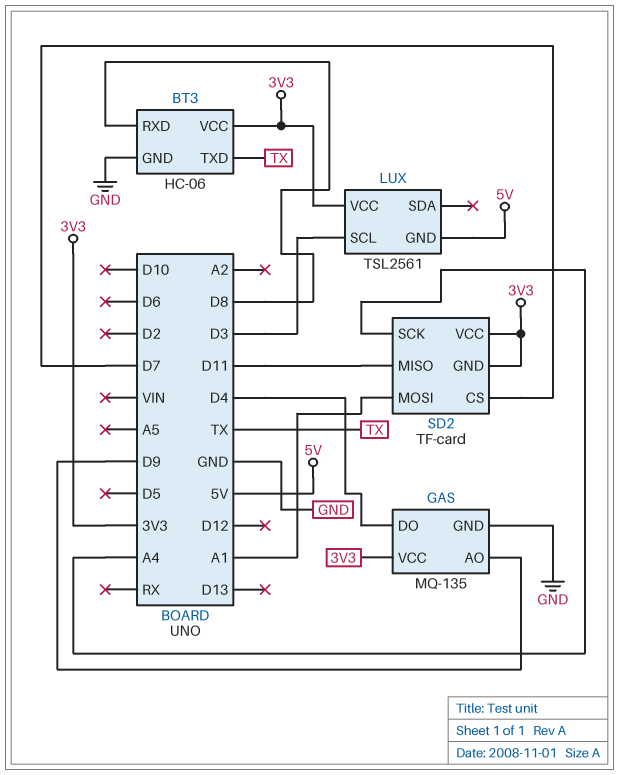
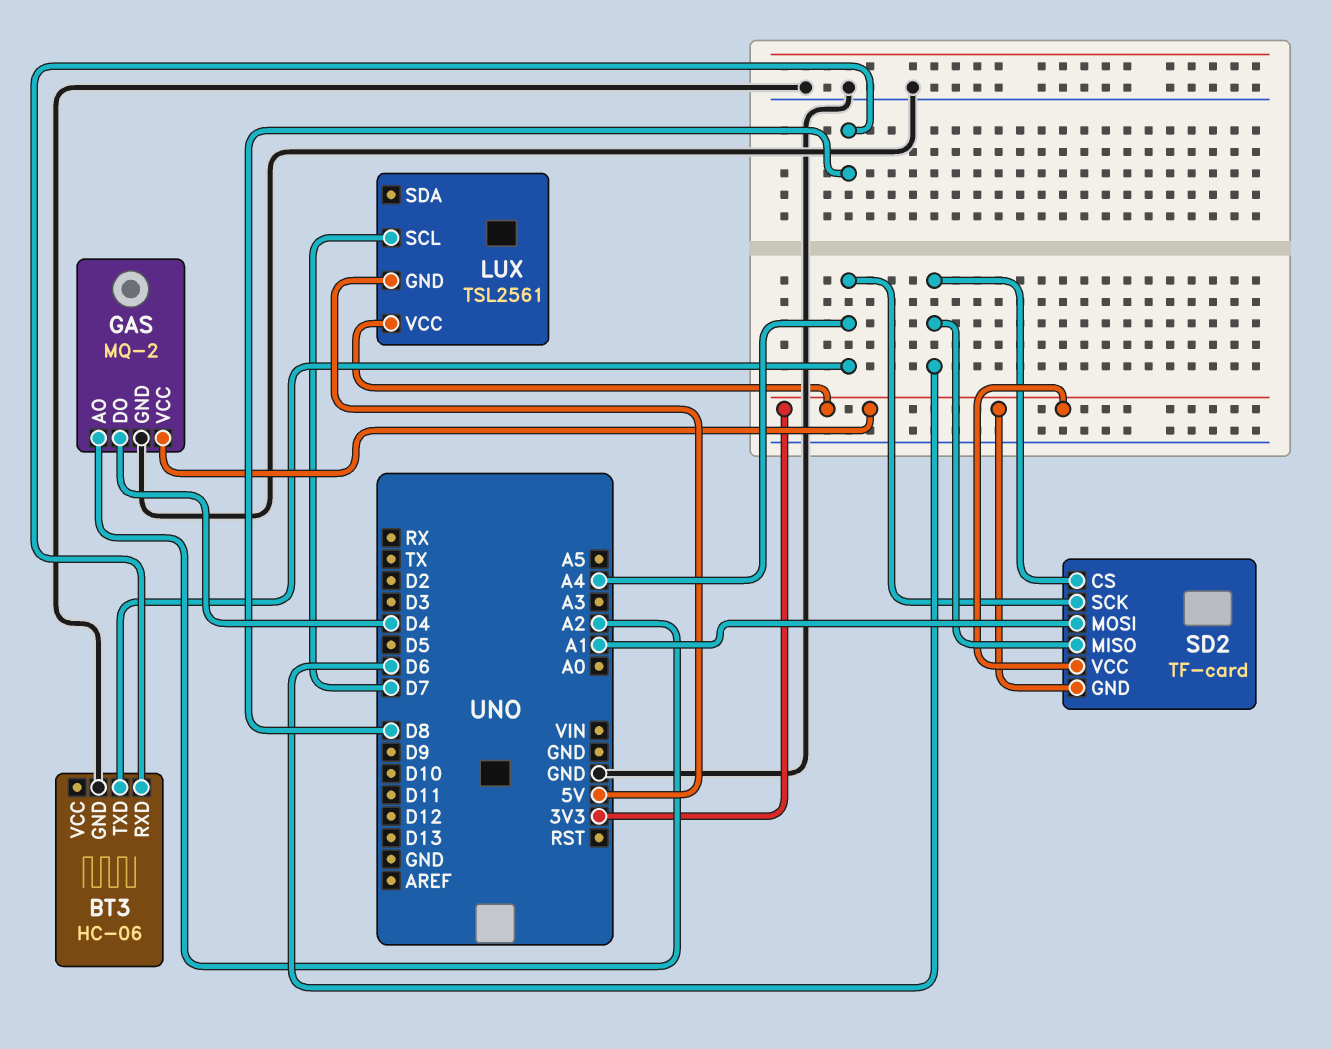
BT3 pin TXD: TX -> A4
BT3 pin VCC: 3V3 -> none
GAS: MQ-135 -> MQ-2
GAS pin AO: D9 -> A2
LUX pin SCL: D3 -> D7
SD2 pin CS: D7 -> D6
SD2 pin MISO: D11 -> D6

